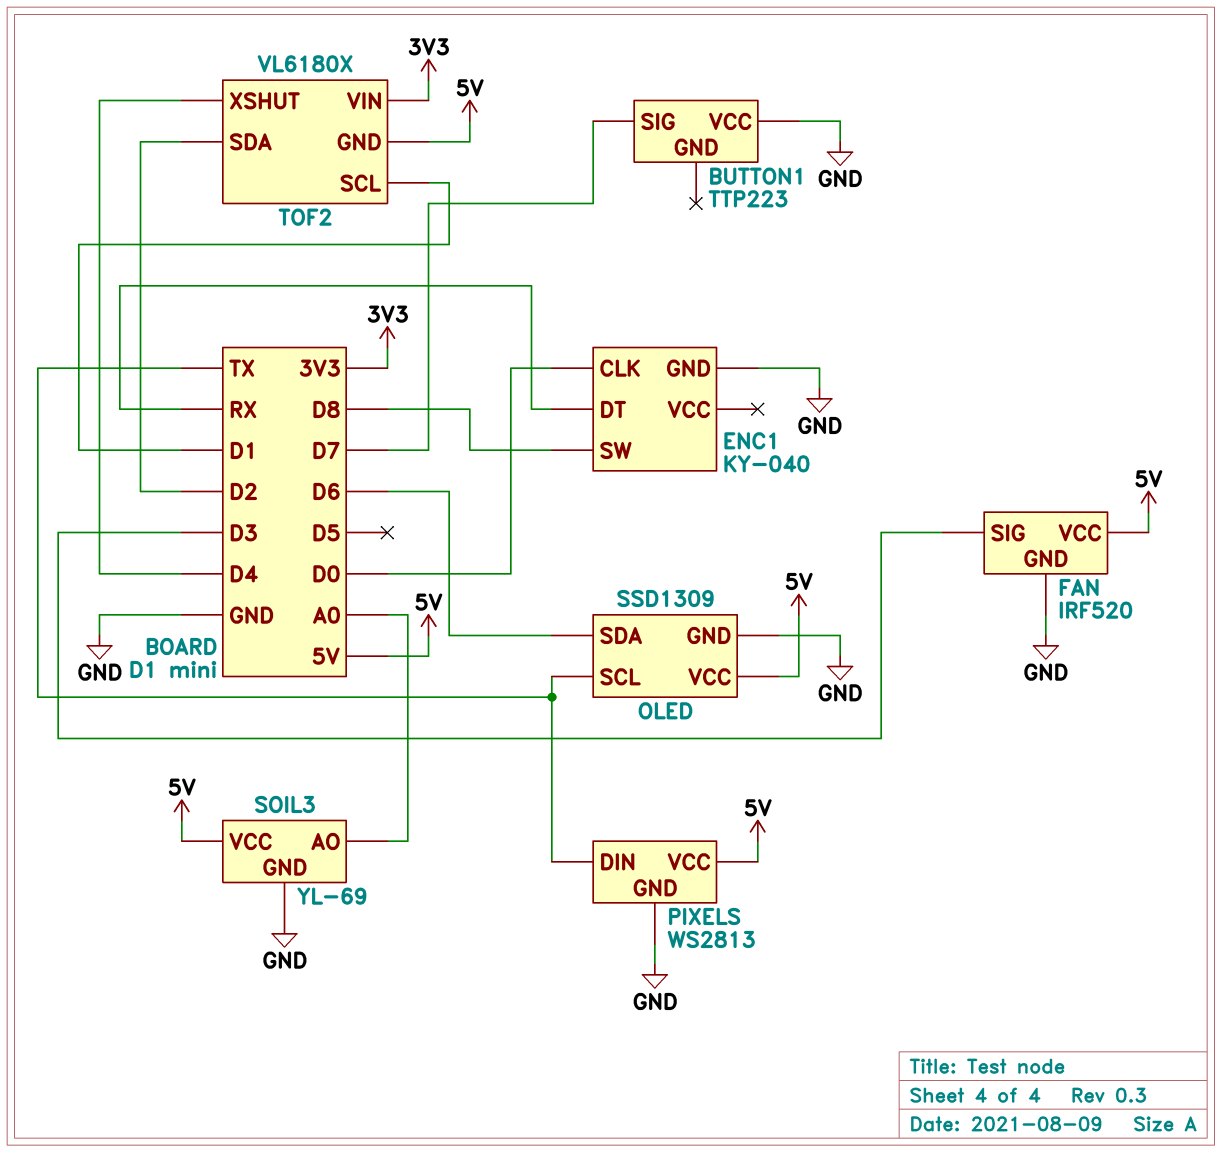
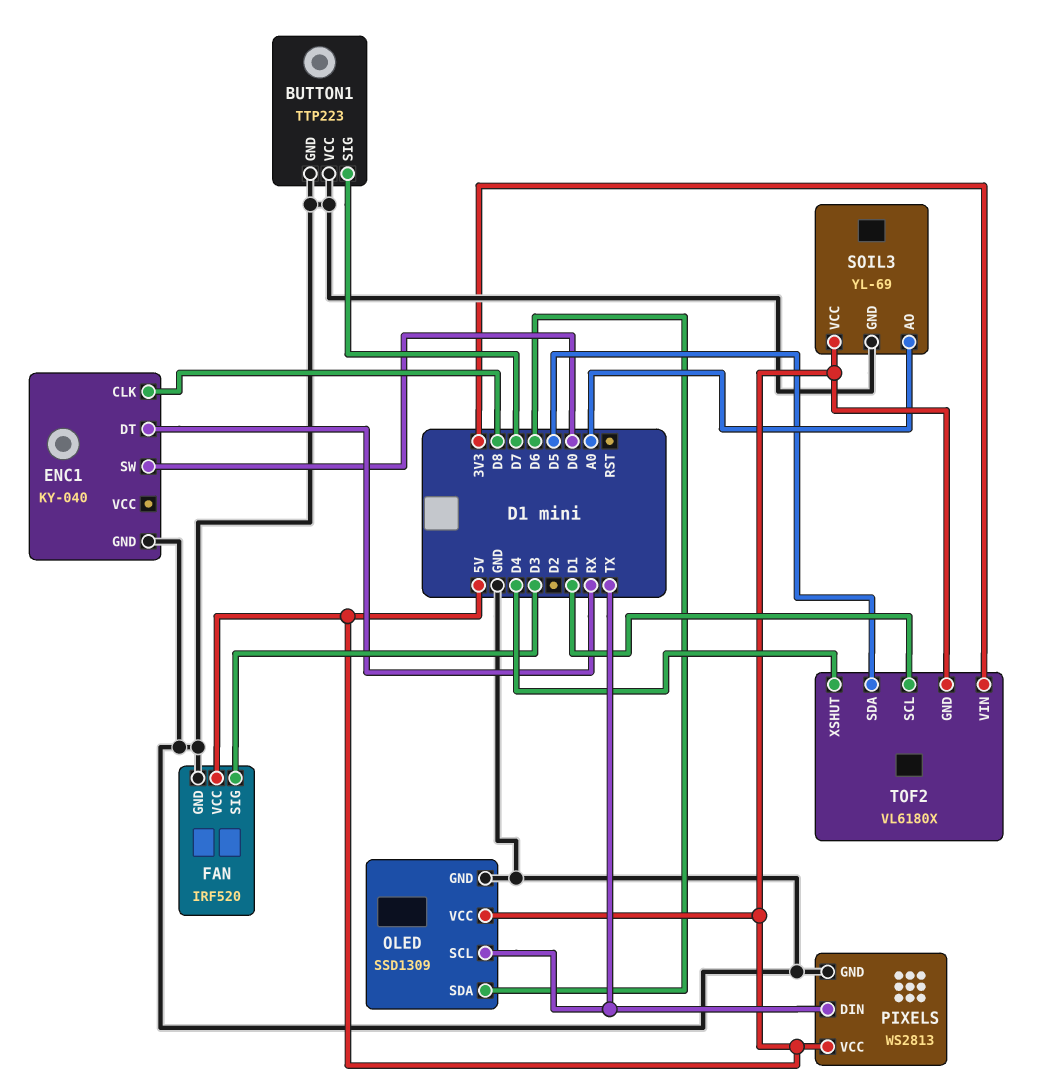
BUTTON1 pin GND: none -> GND
ENC1 pin CLK: D0 -> D8
ENC1 pin SW: D8 -> D0
TOF2 pin SDA: D2 -> D5

